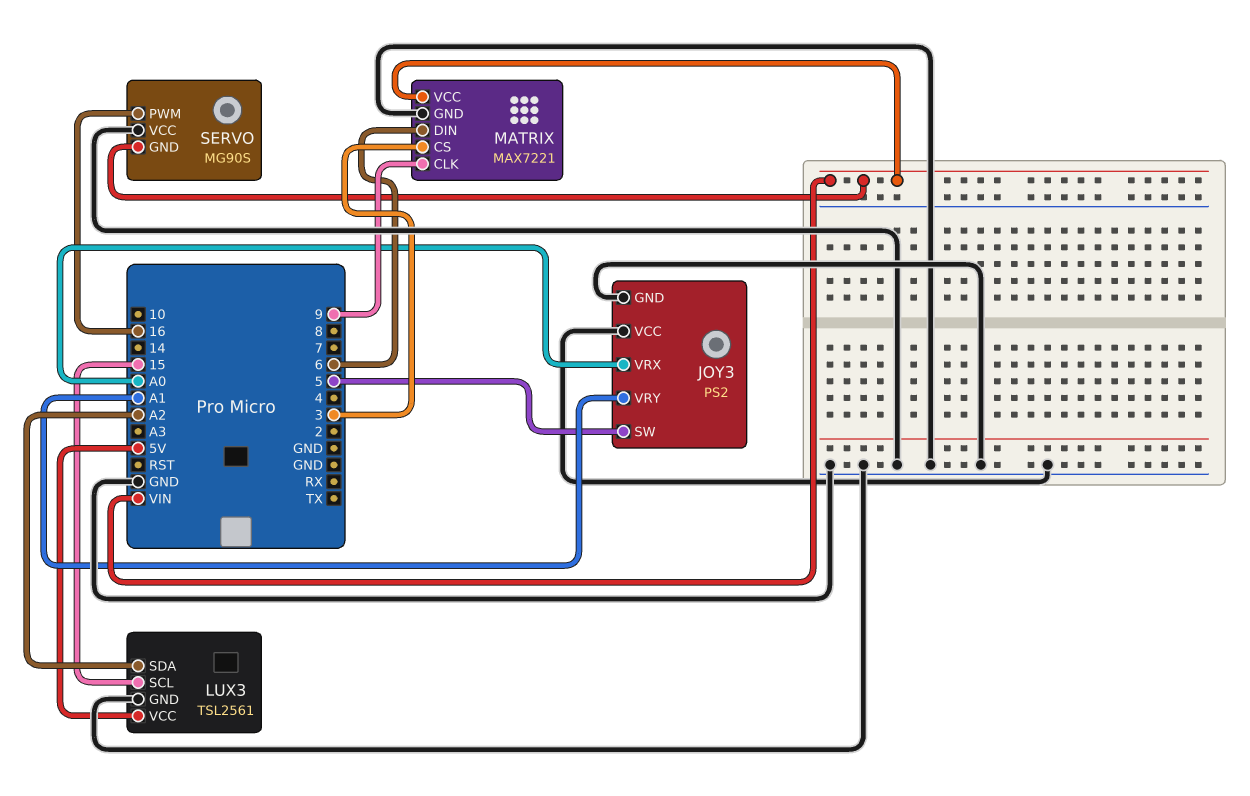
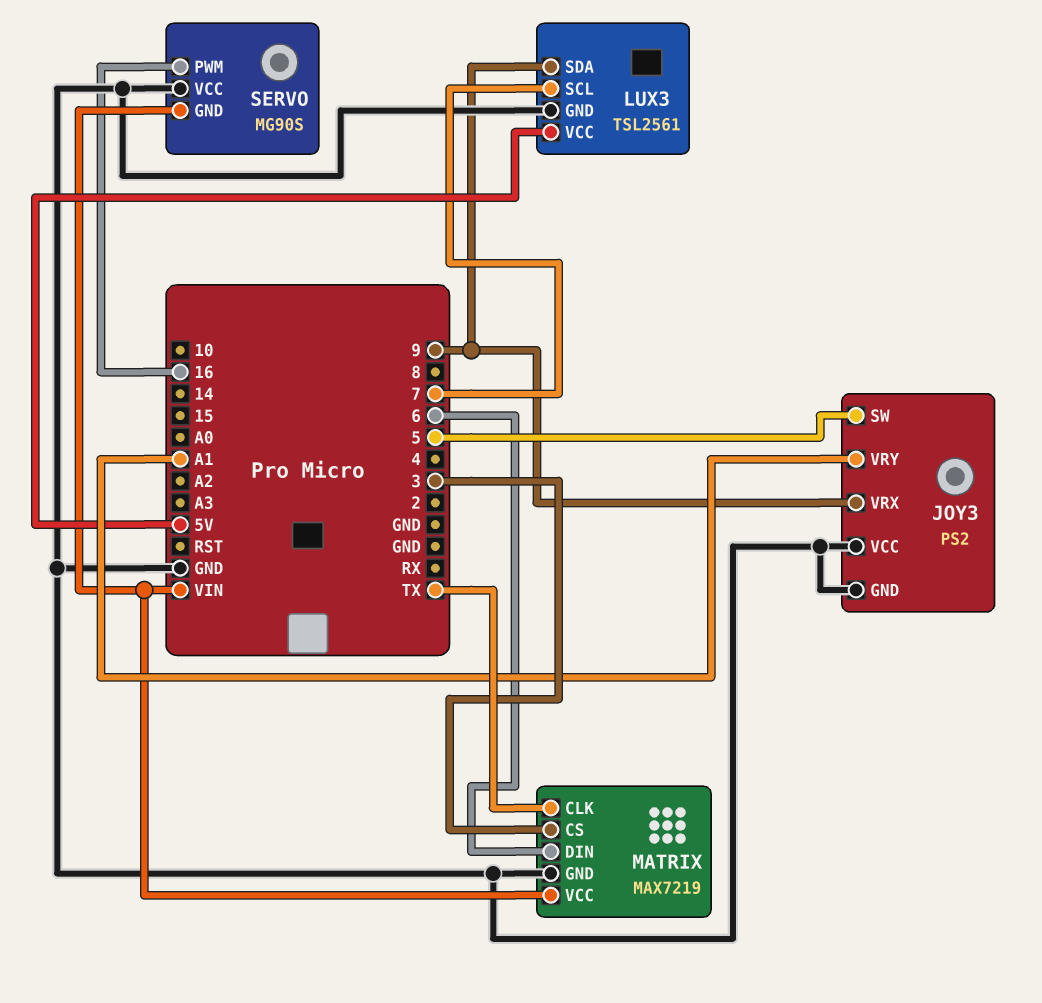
JOY3 pin VRX: A0 -> 9
LUX3 pin SCL: 15 -> 7
LUX3 pin SDA: A2 -> 9
MATRIX: MAX7221 -> MAX7219
MATRIX pin CLK: 9 -> TX

